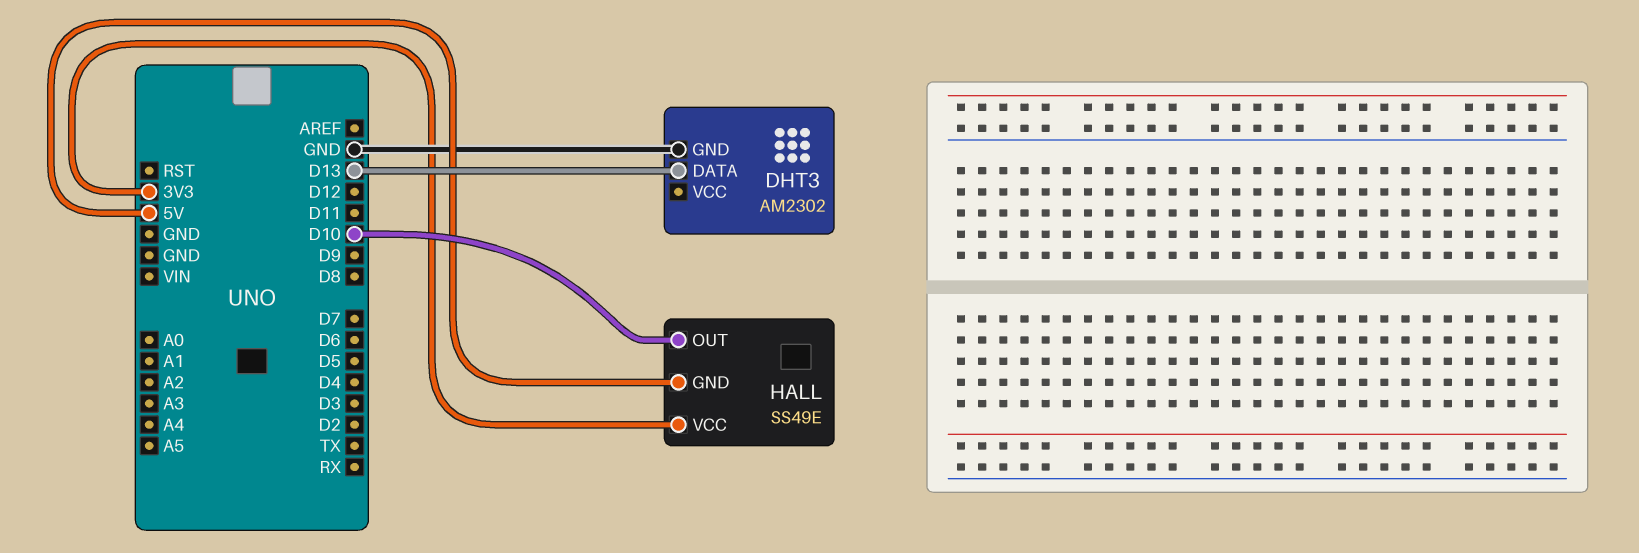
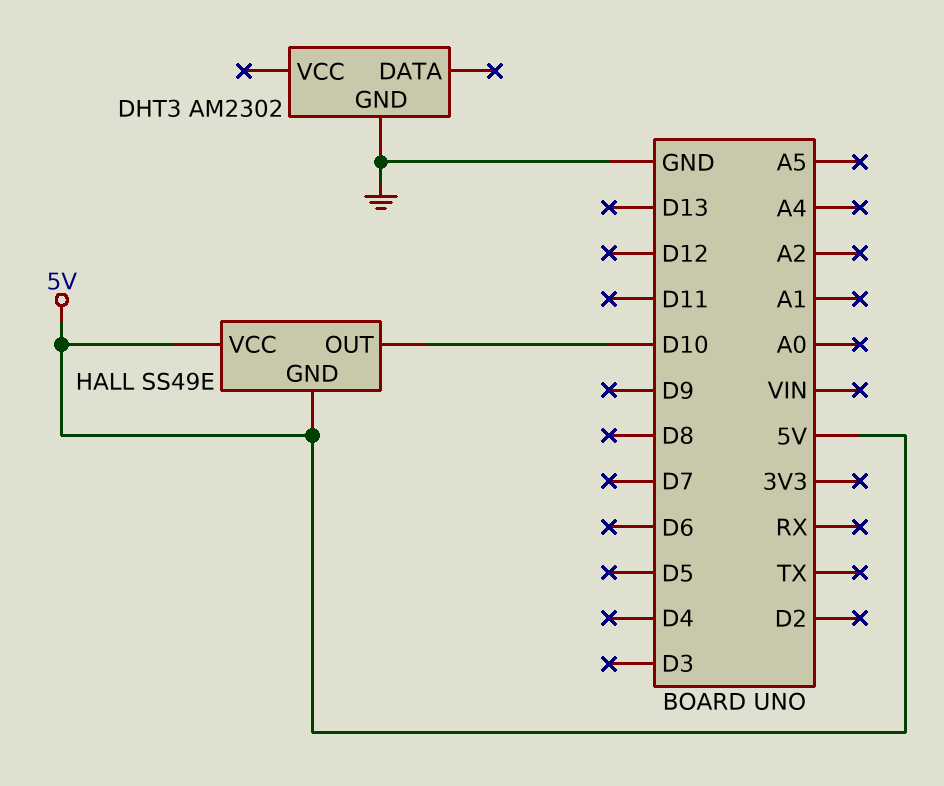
DHT3 pin DATA: D13 -> none
HALL pin VCC: 3V3 -> 5V

